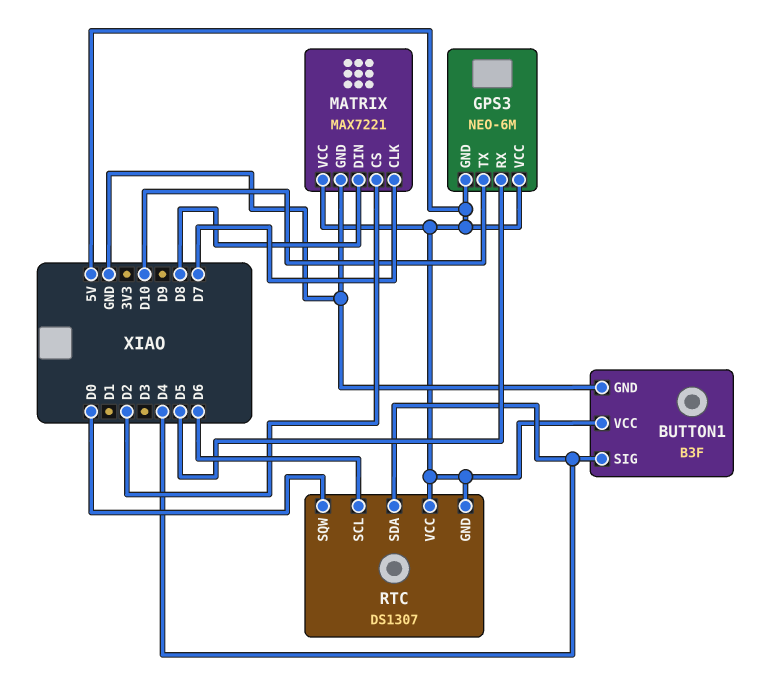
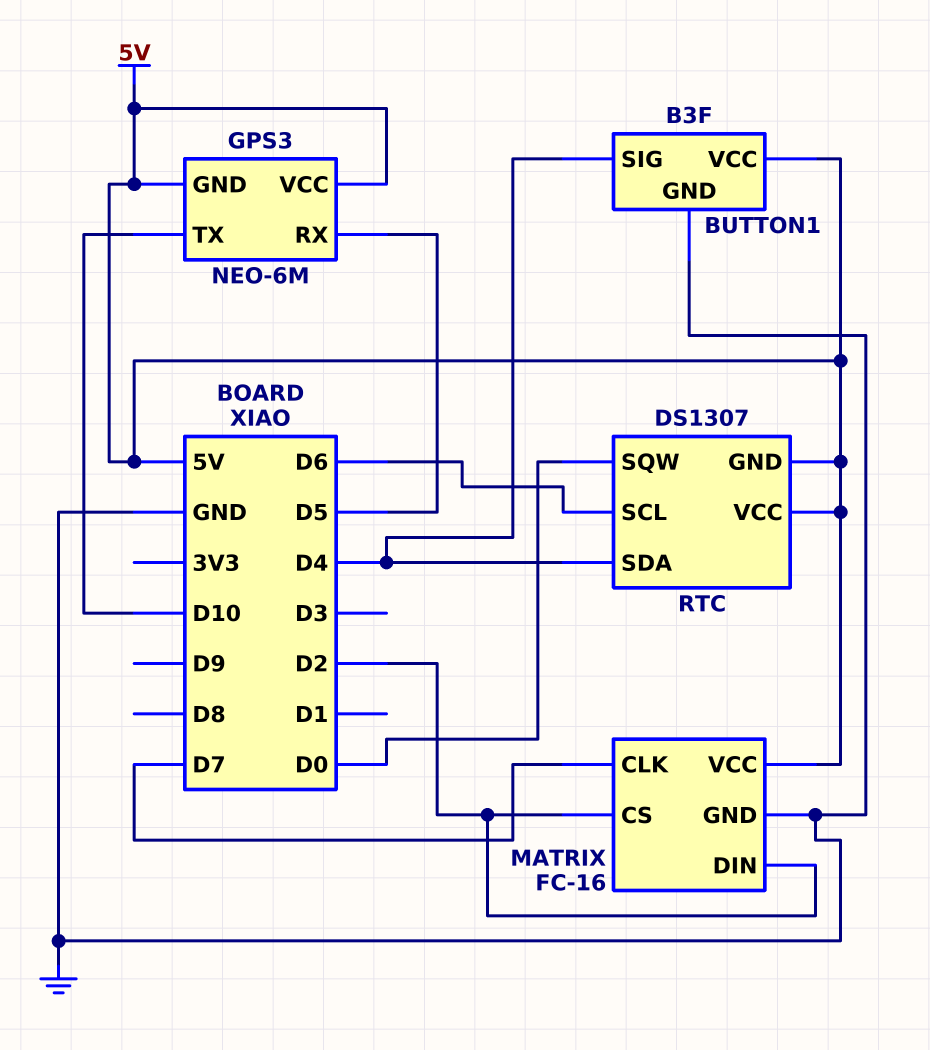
MATRIX: MAX7221 -> FC-16
MATRIX pin DIN: D8 -> D2

